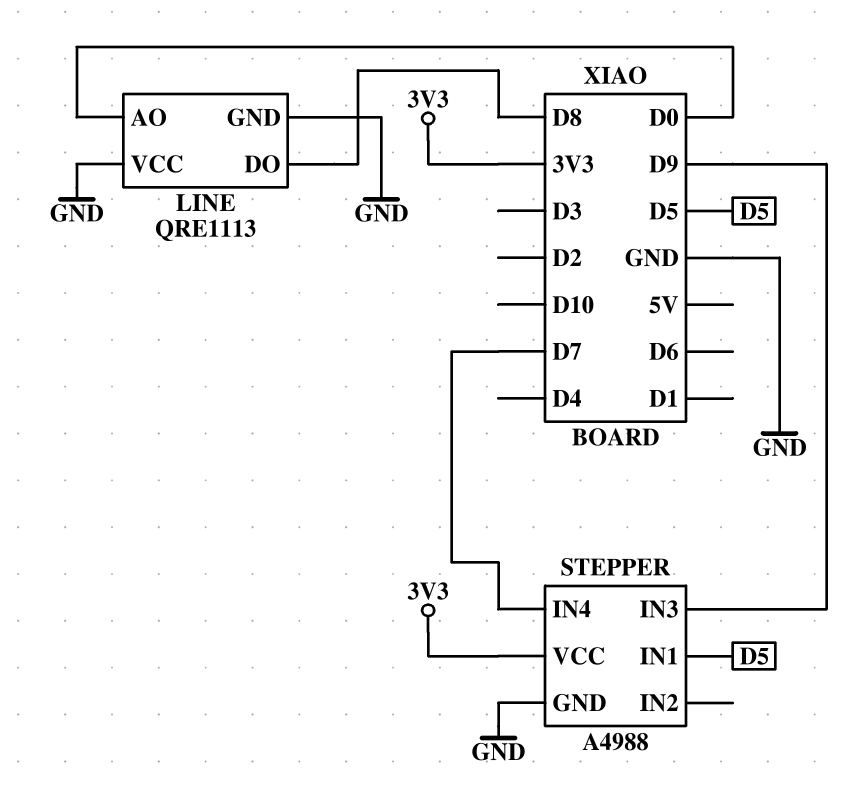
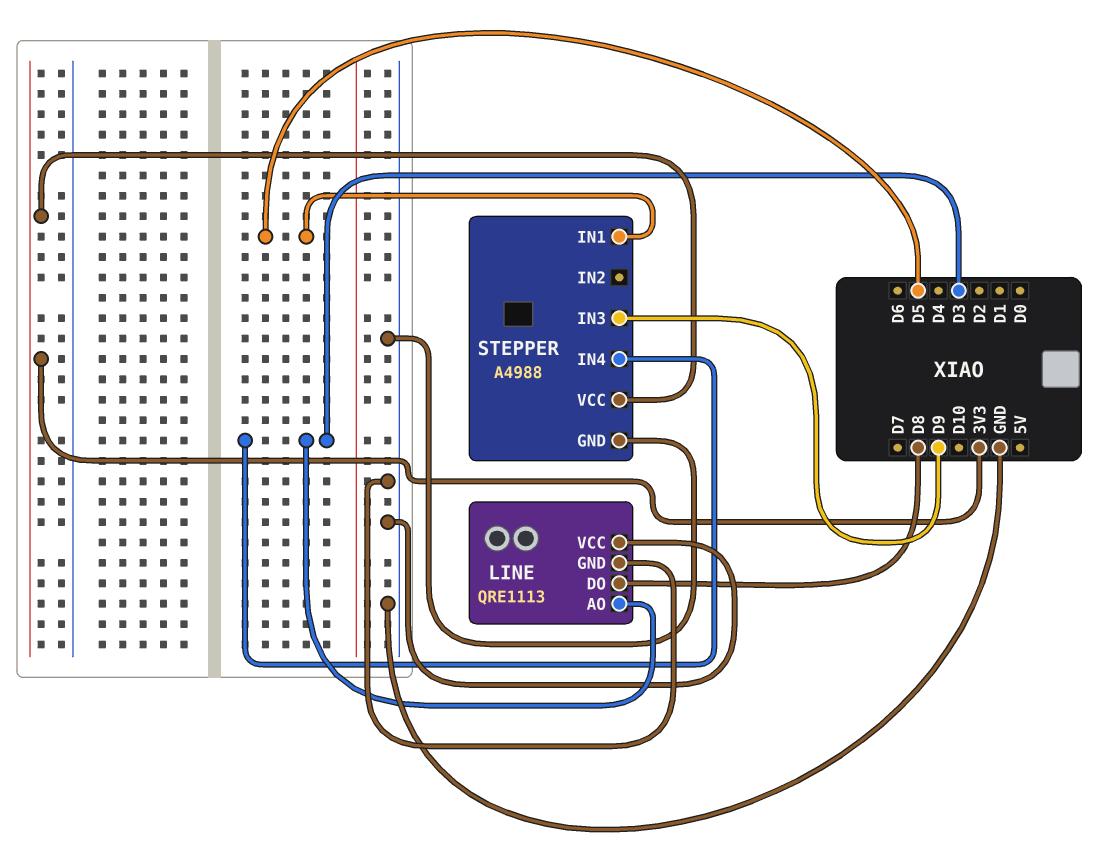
LINE pin AO: D0 -> D3
STEPPER pin IN4: D7 -> D3

